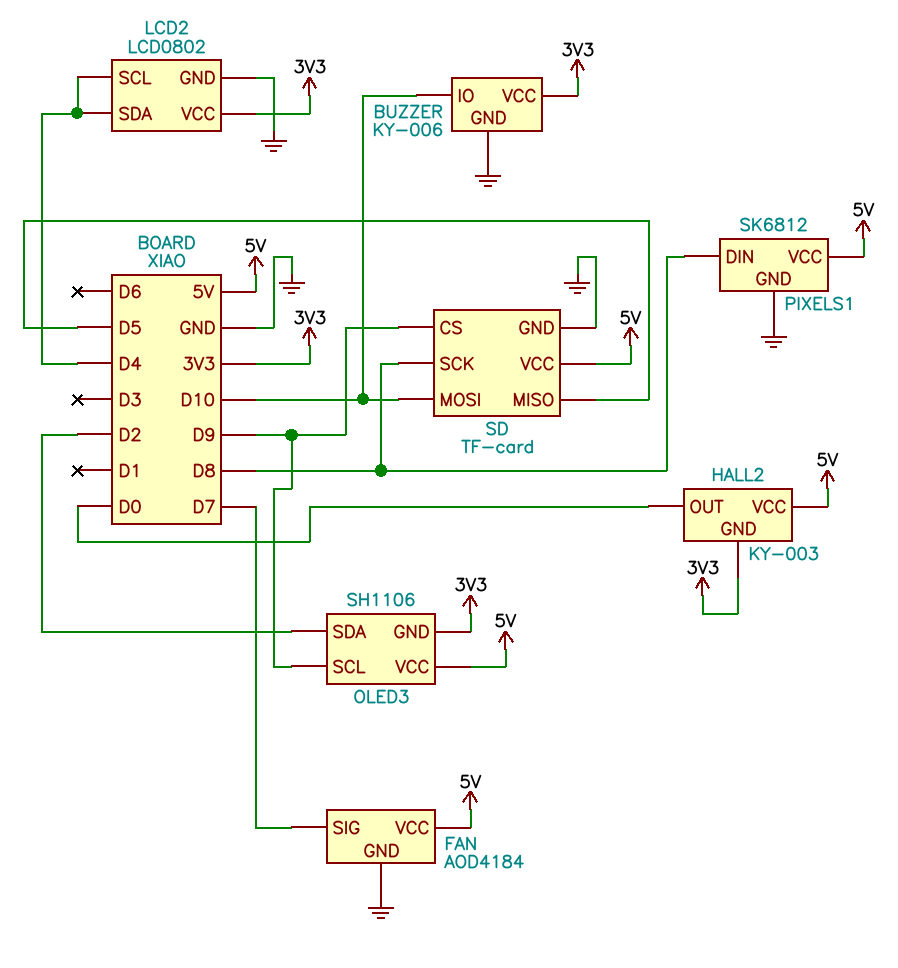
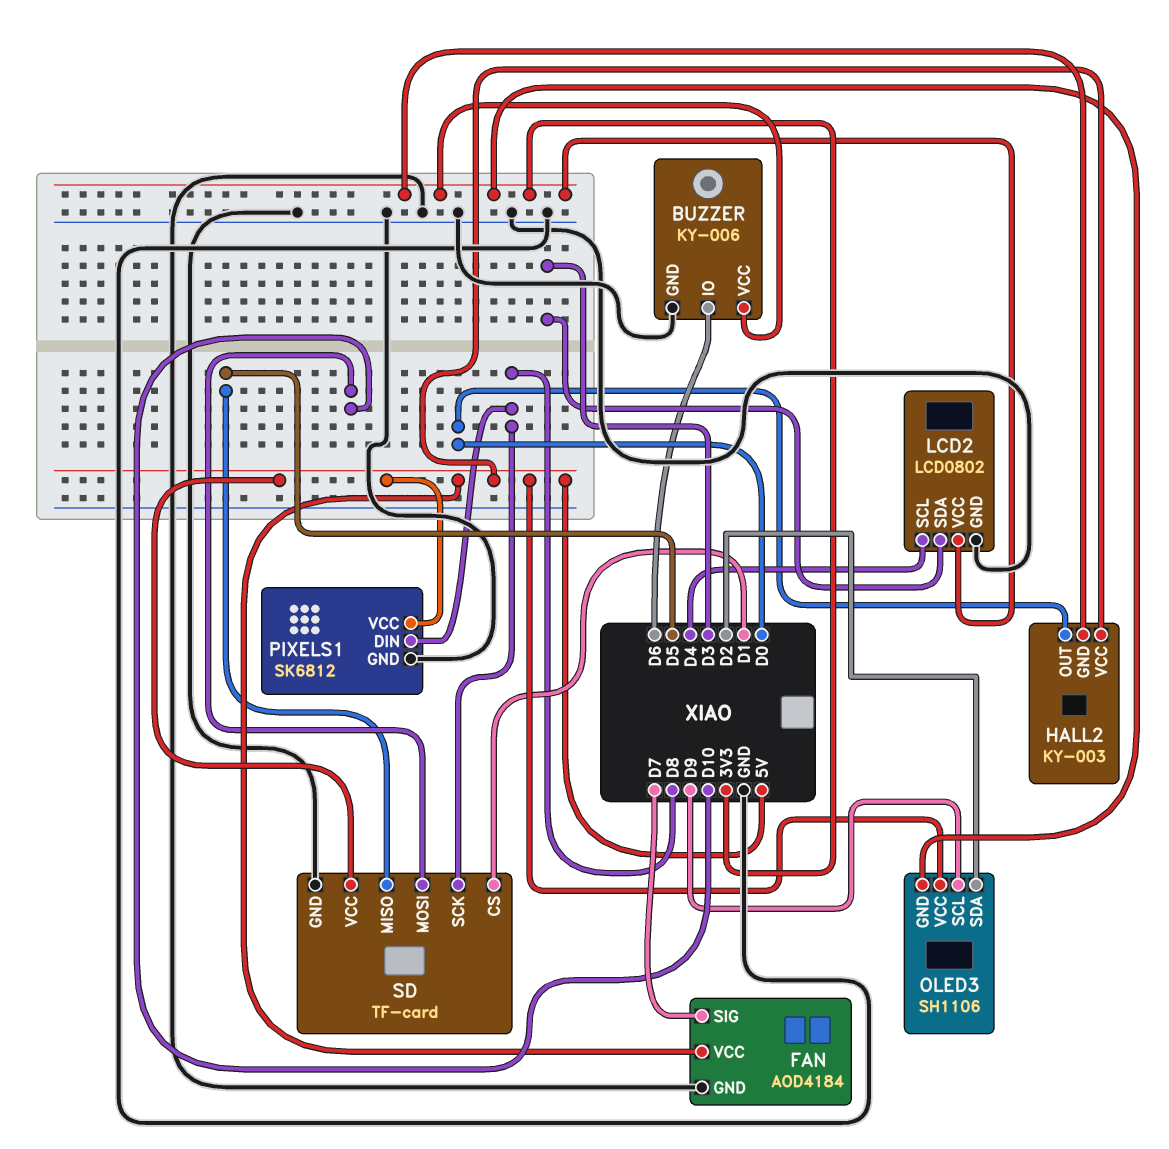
BUZZER pin IO: D10 -> D6
LCD2 pin SDA: D4 -> D3
SD pin CS: D9 -> D1

